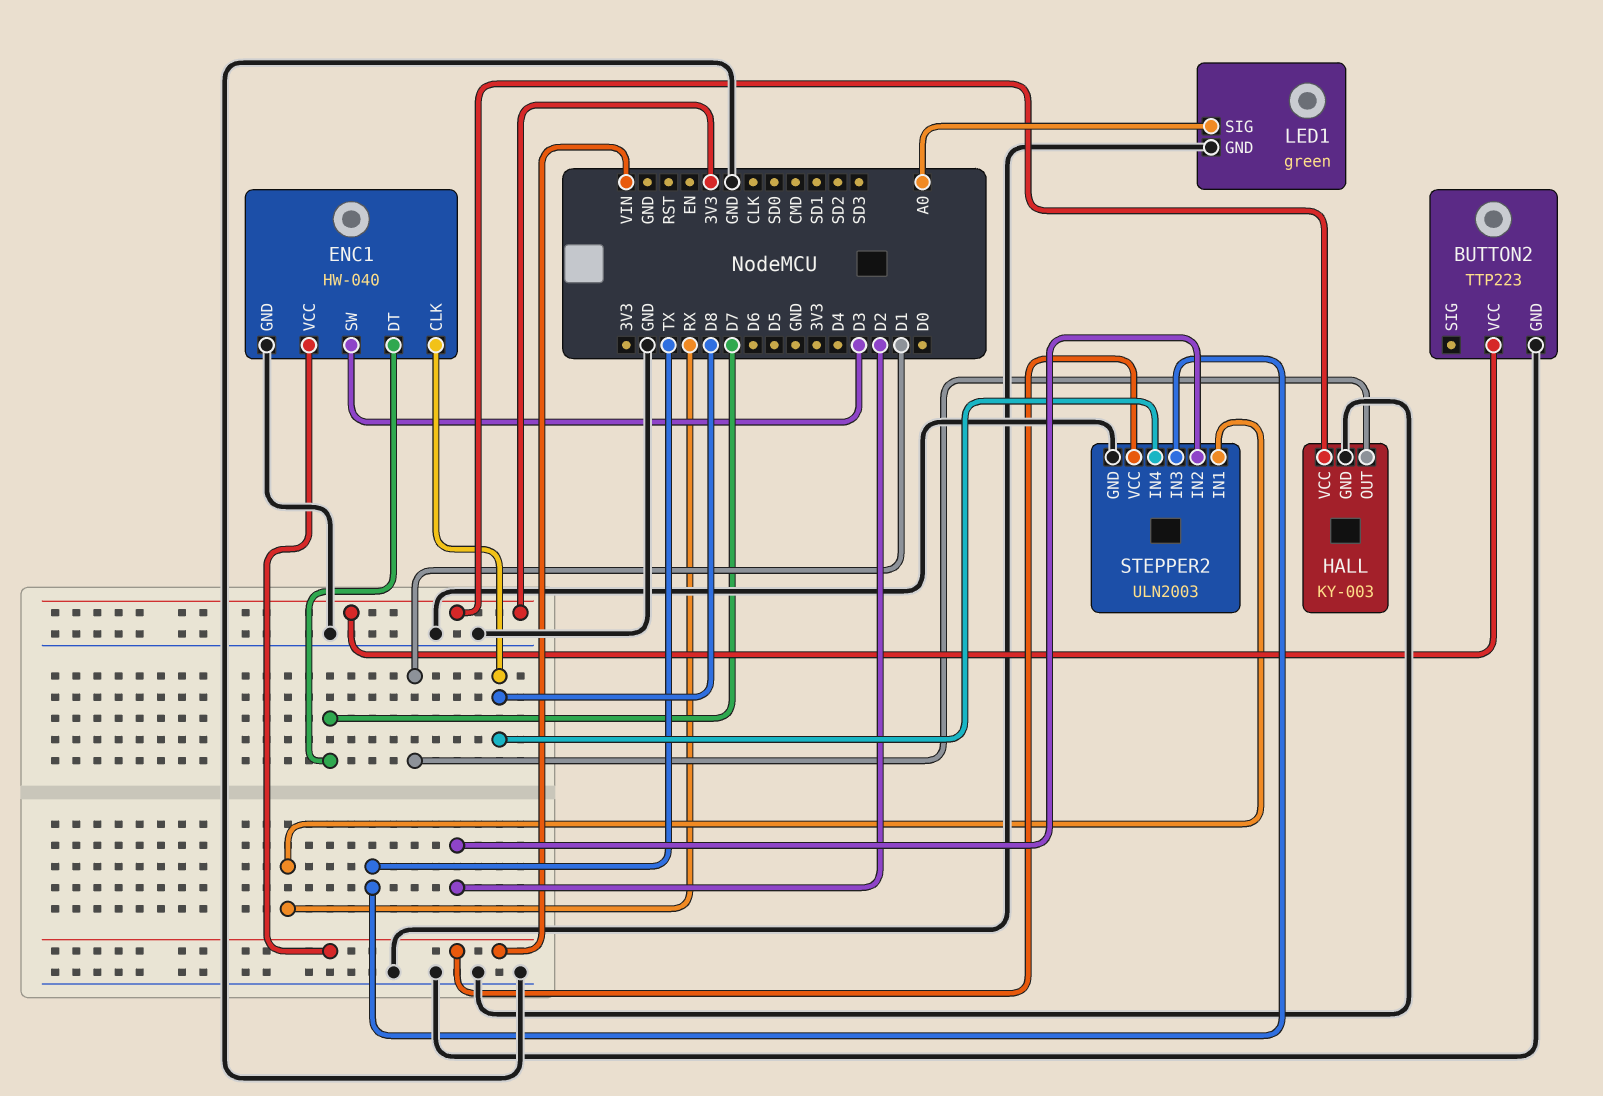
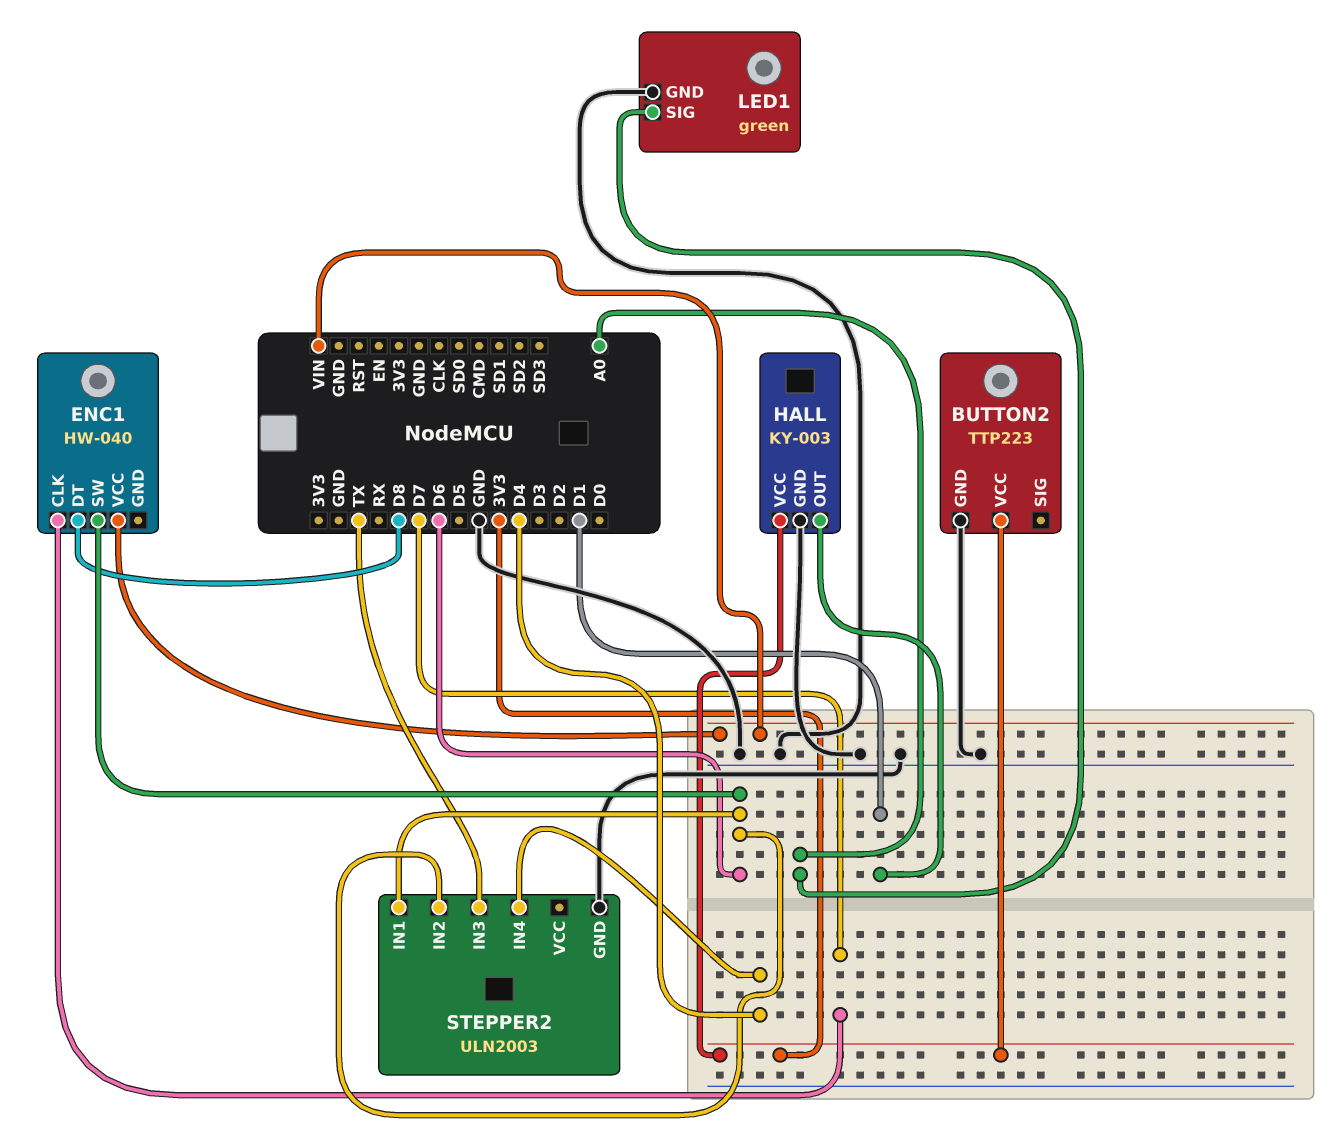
ENC1 pin CLK: D8 -> D7
ENC1 pin DT: D7 -> D8
ENC1 pin GND: GND -> none
ENC1 pin SW: D3 -> D6
STEPPER2 pin IN1: RX -> D6
STEPPER2 pin IN2: D2 -> D6
STEPPER2 pin IN4: D8 -> D4
STEPPER2 pin VCC: VIN -> none

